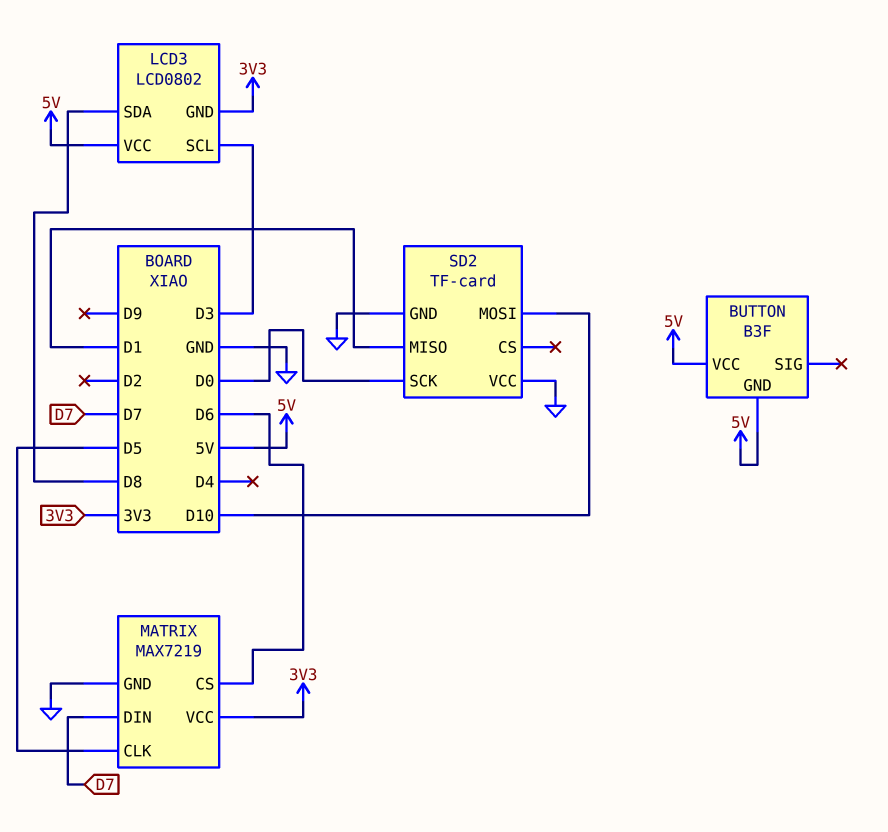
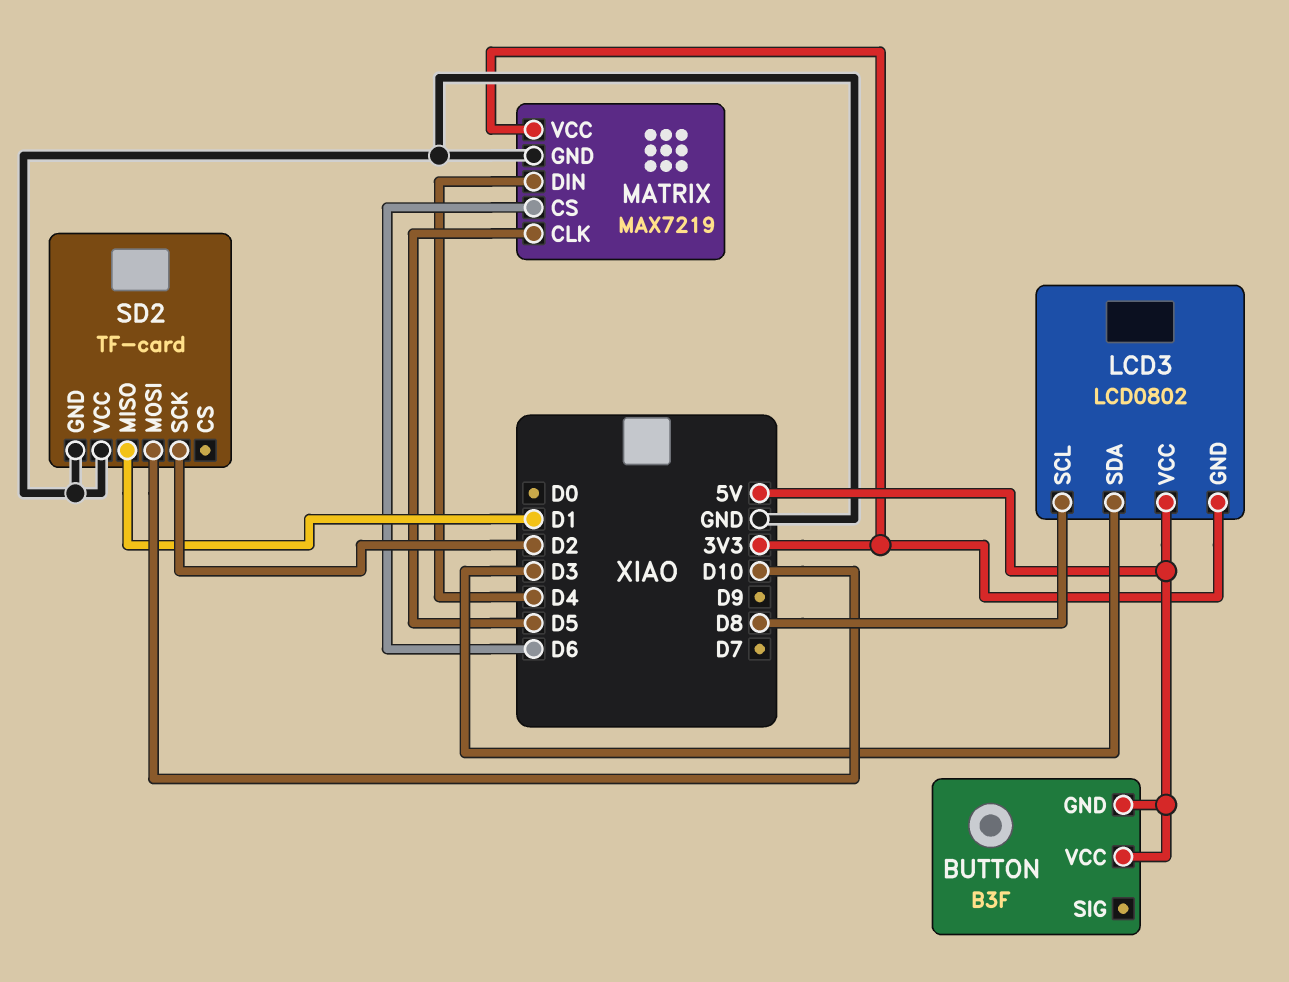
LCD3 pin SCL: D3 -> D8
LCD3 pin SDA: D8 -> D3
MATRIX pin DIN: D7 -> D4
SD2 pin SCK: D0 -> D2

